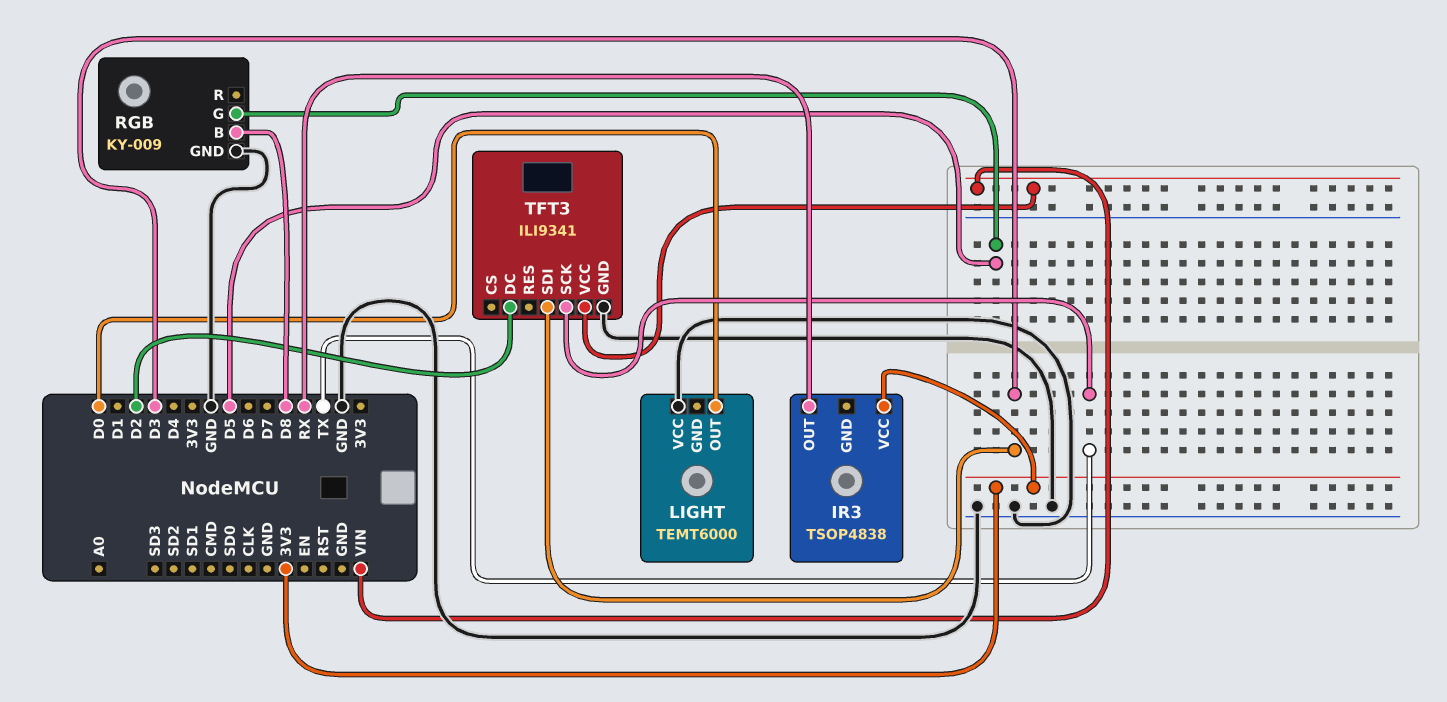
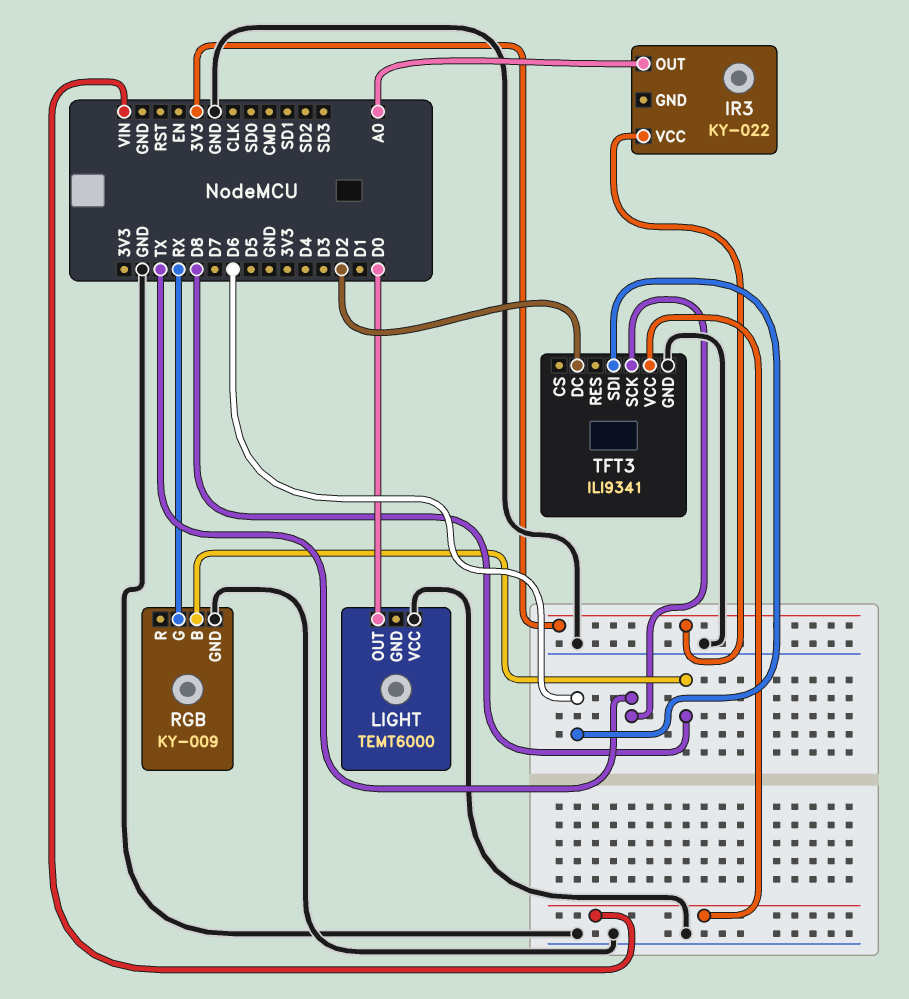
IR3: TSOP4838 -> KY-022
IR3 pin OUT: RX -> A0
RGB pin G: D5 -> RX
TFT3 pin SDI: D3 -> D6

